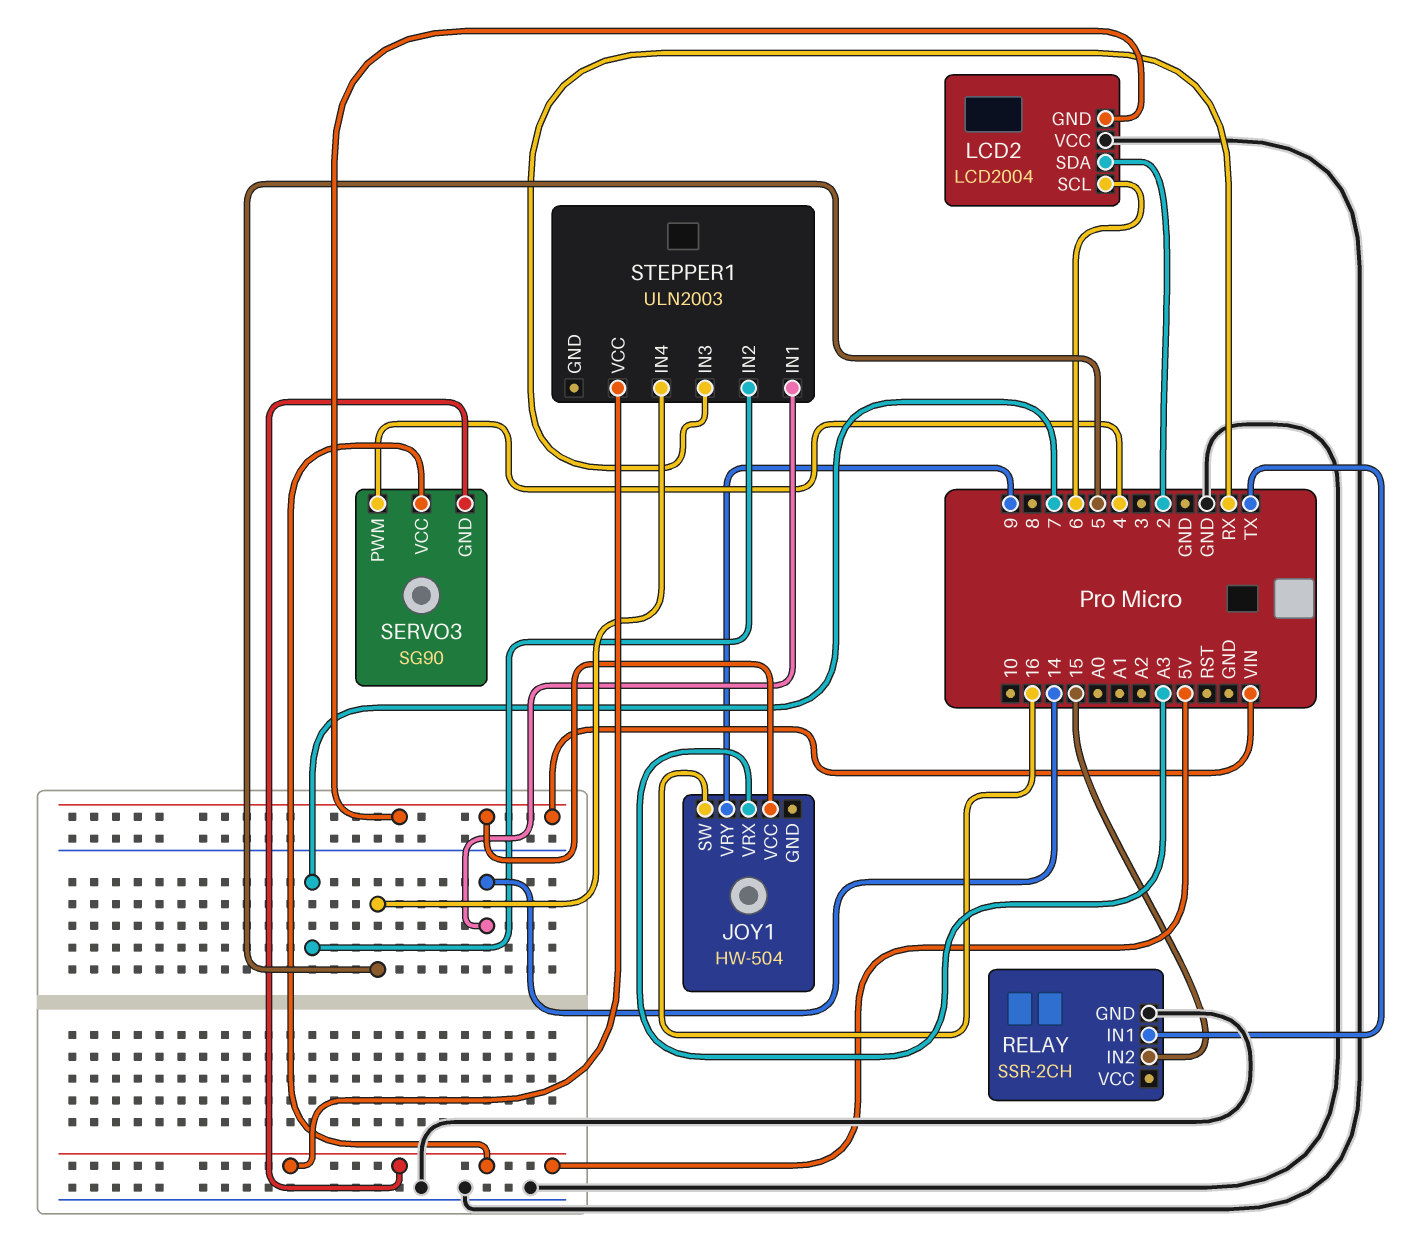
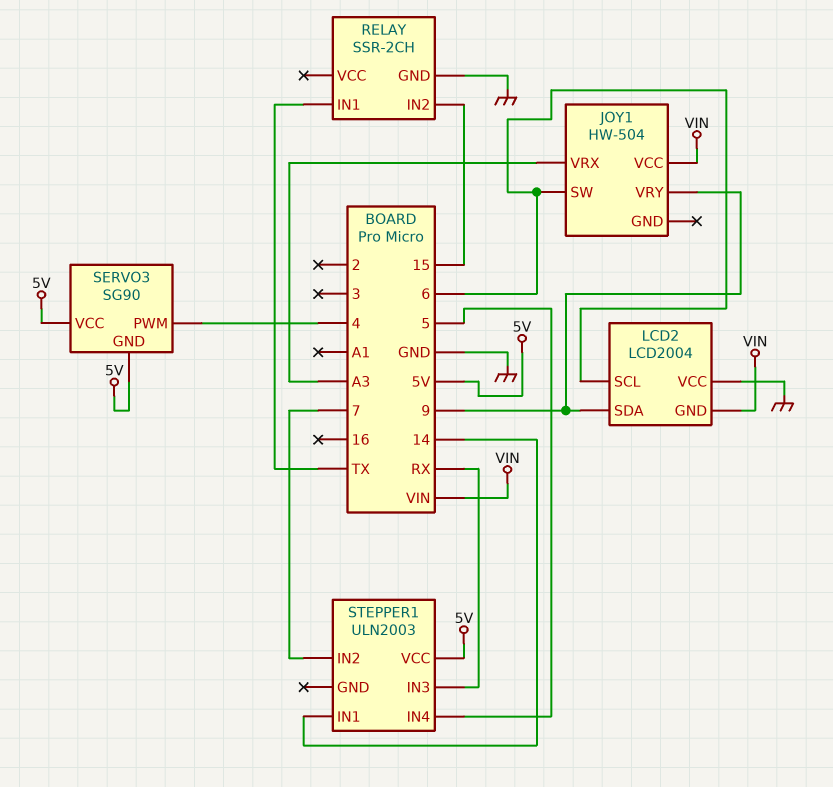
JOY1 pin SW: 16 -> 6
LCD2 pin SDA: 2 -> 9

